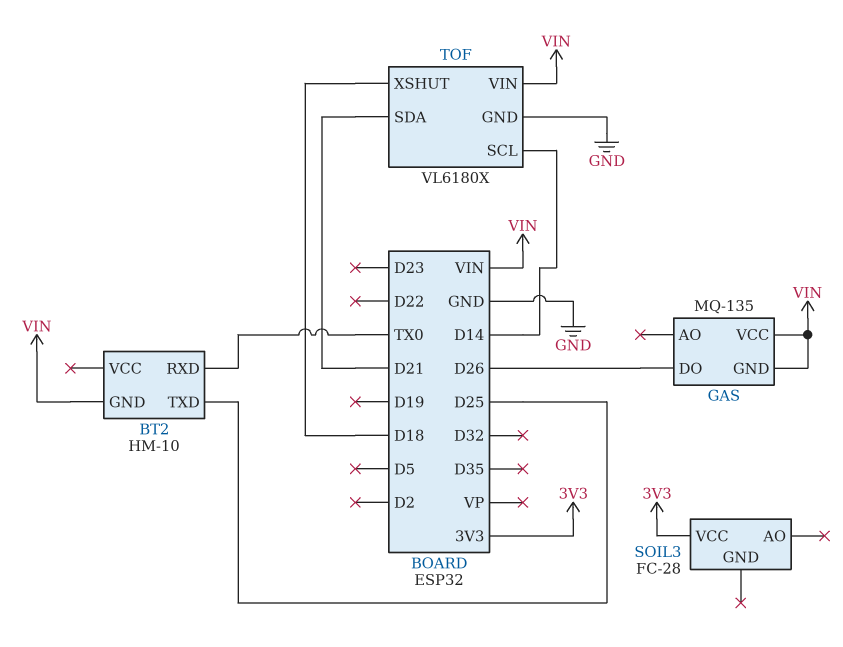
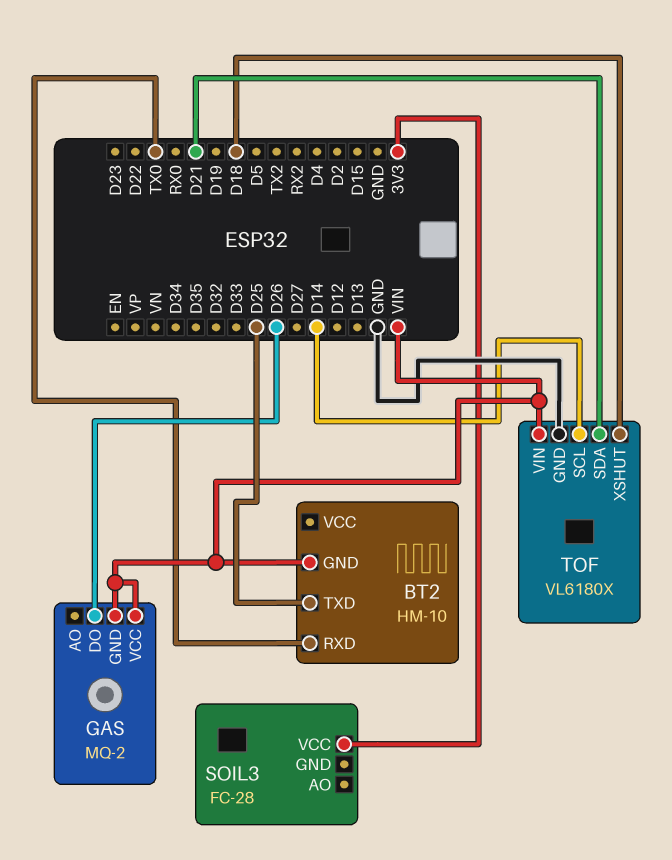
GAS: MQ-135 -> MQ-2

